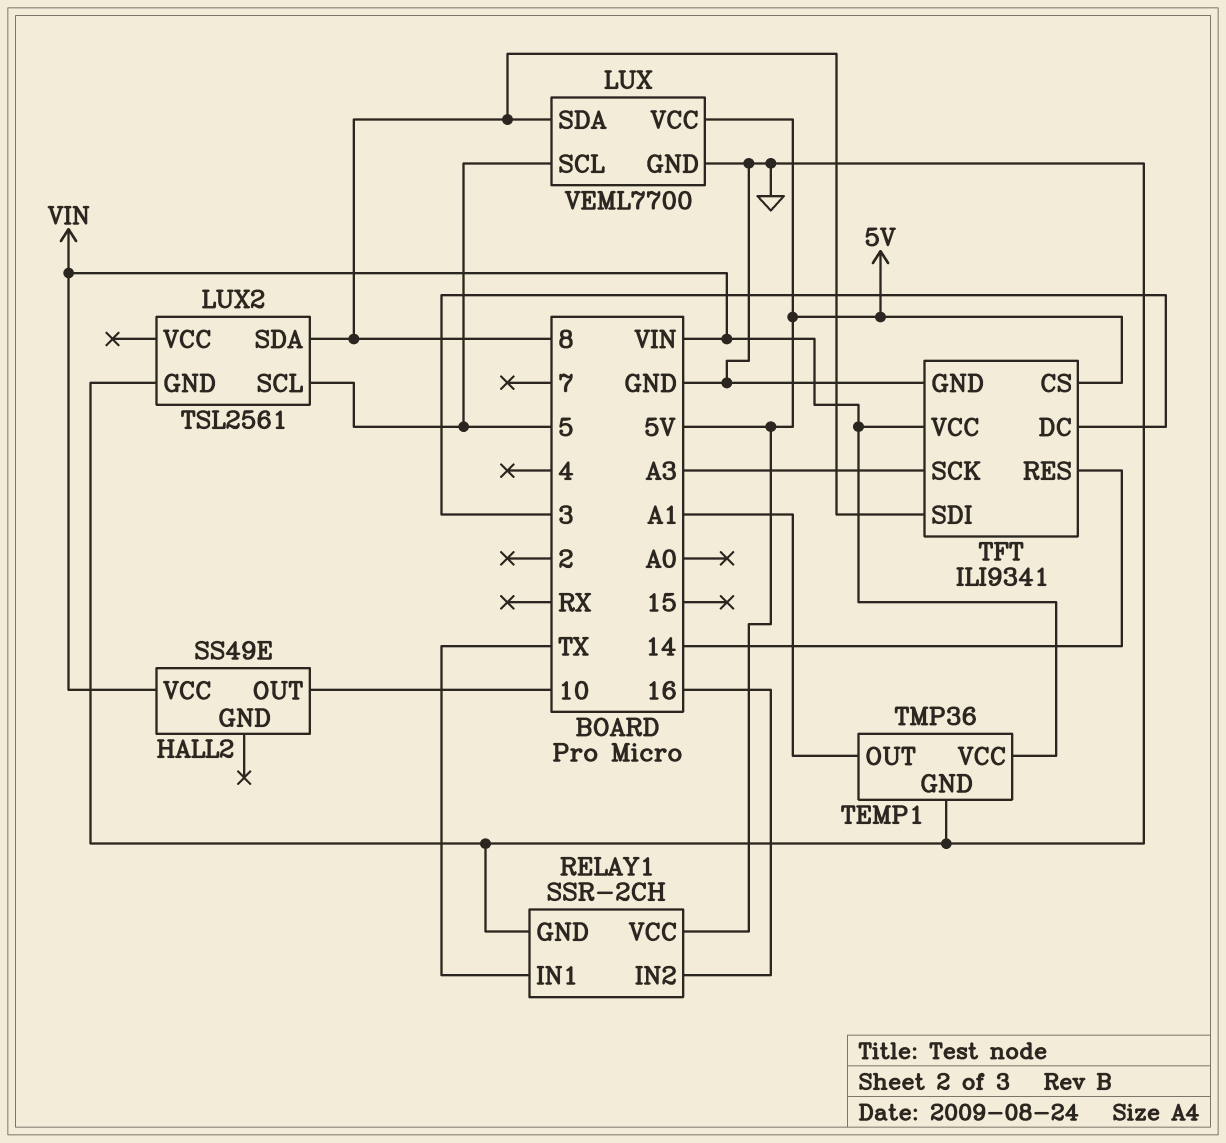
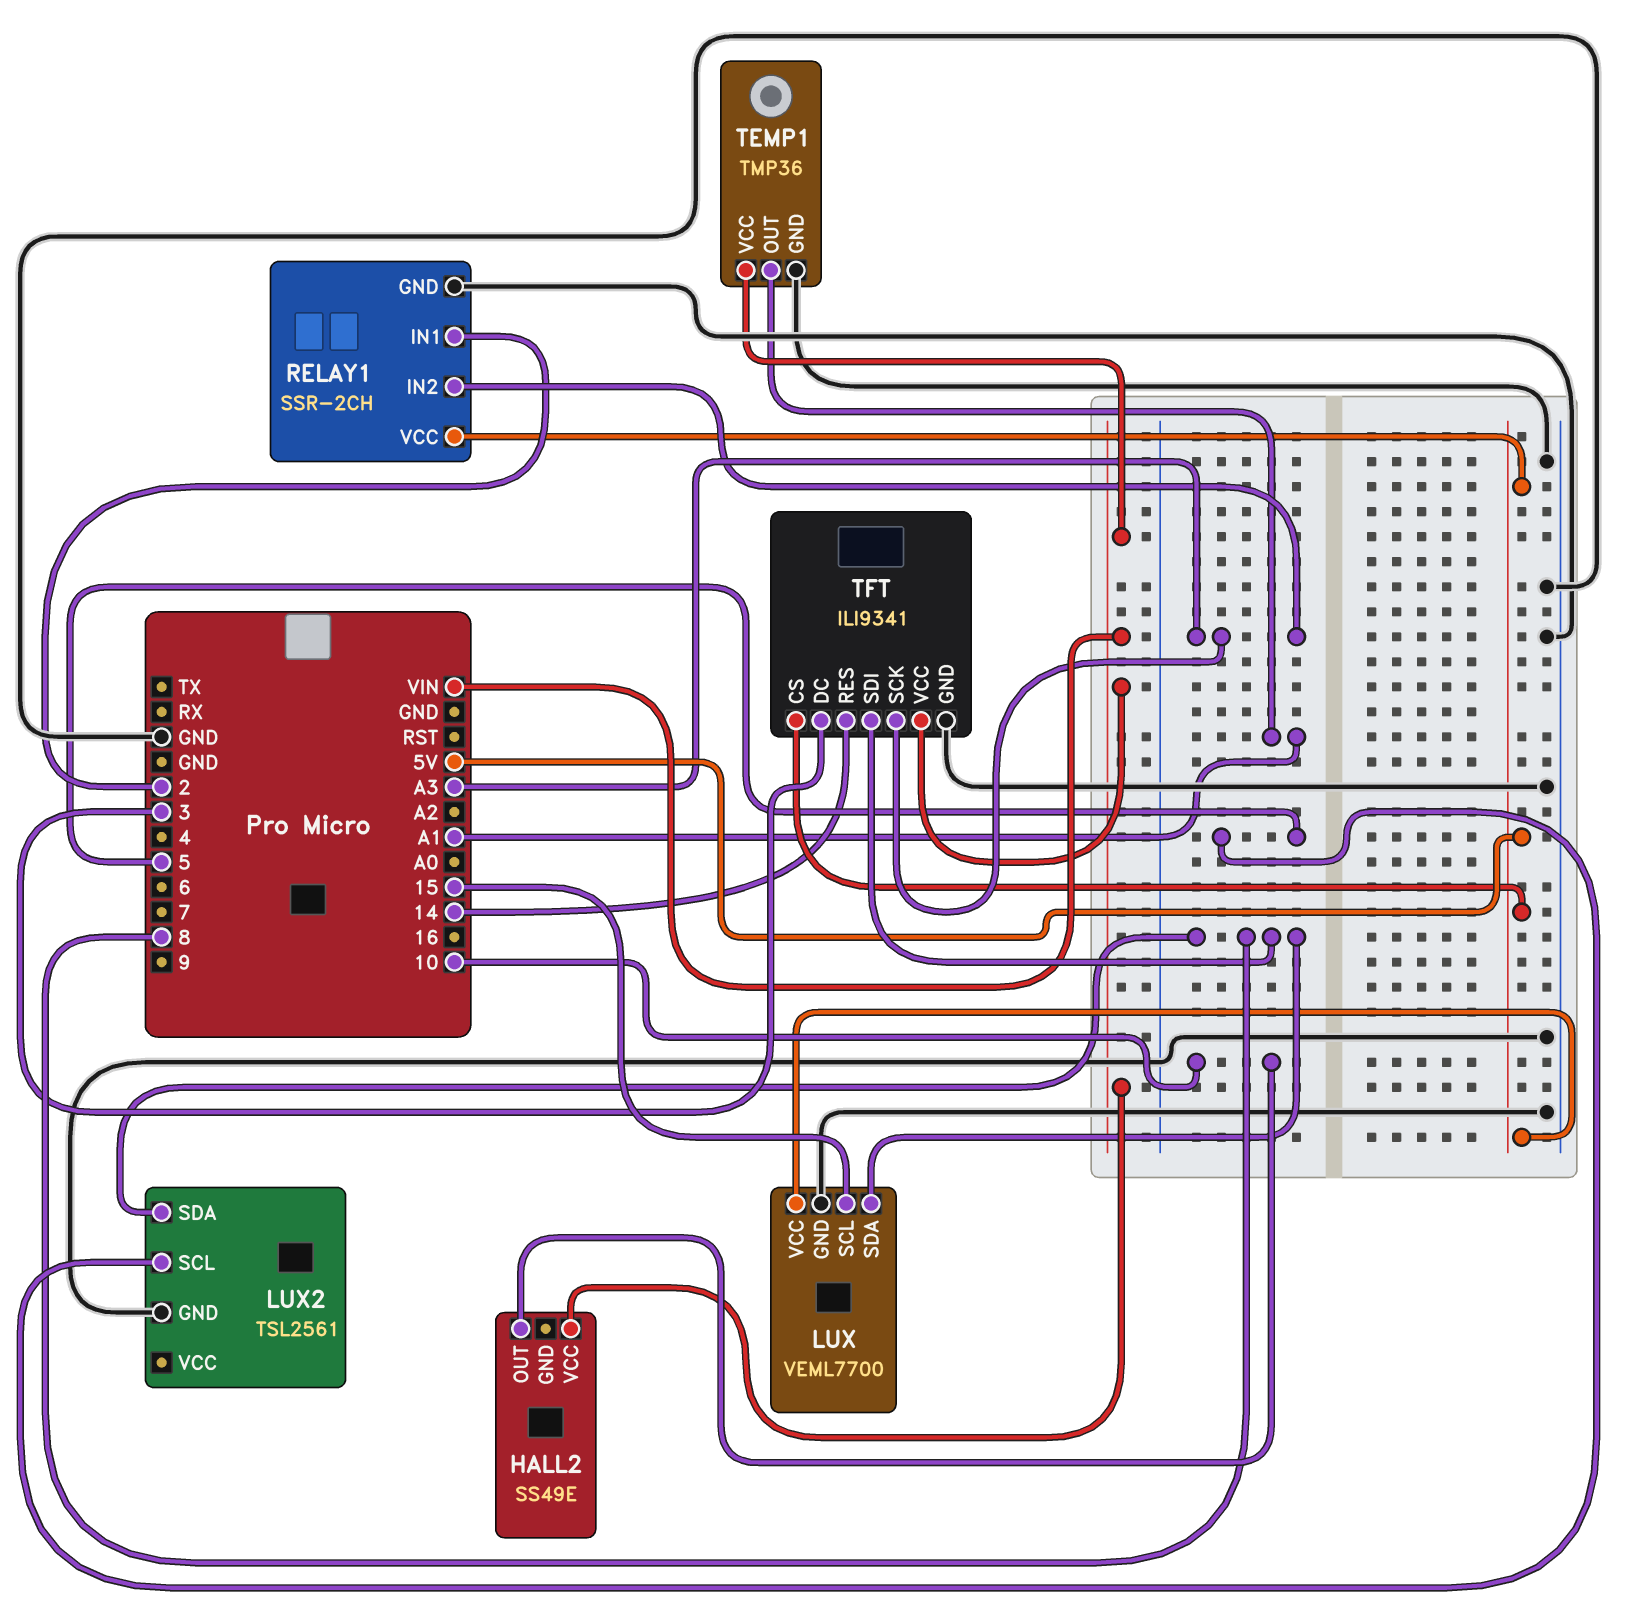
LUX pin SCL: 5 -> 15
RELAY1 pin IN1: TX -> 2
RELAY1 pin IN2: 16 -> A3

